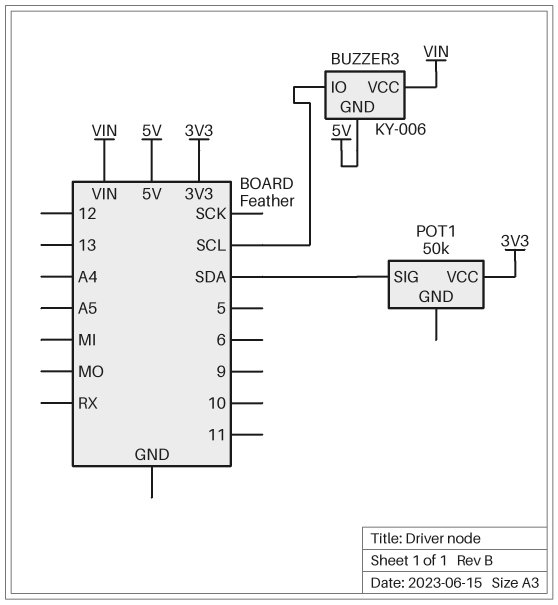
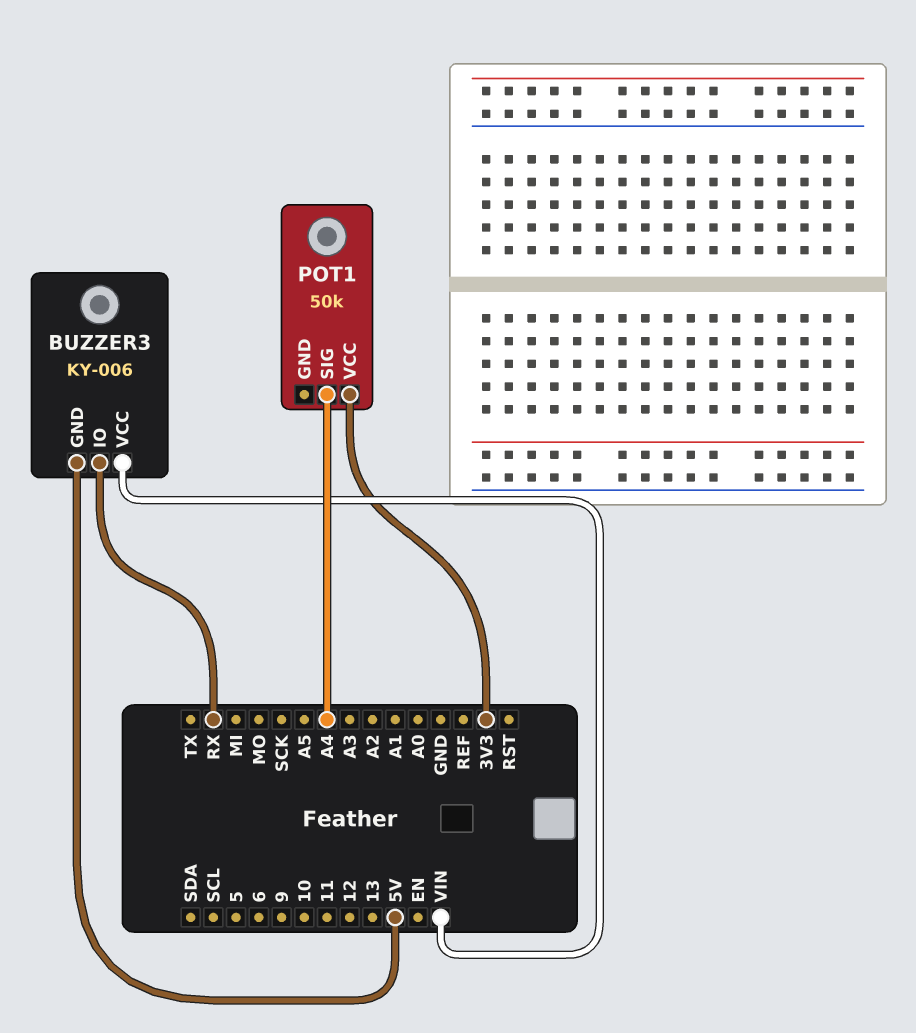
BUZZER3 pin IO: SCL -> RX
POT1 pin SIG: SDA -> A4

